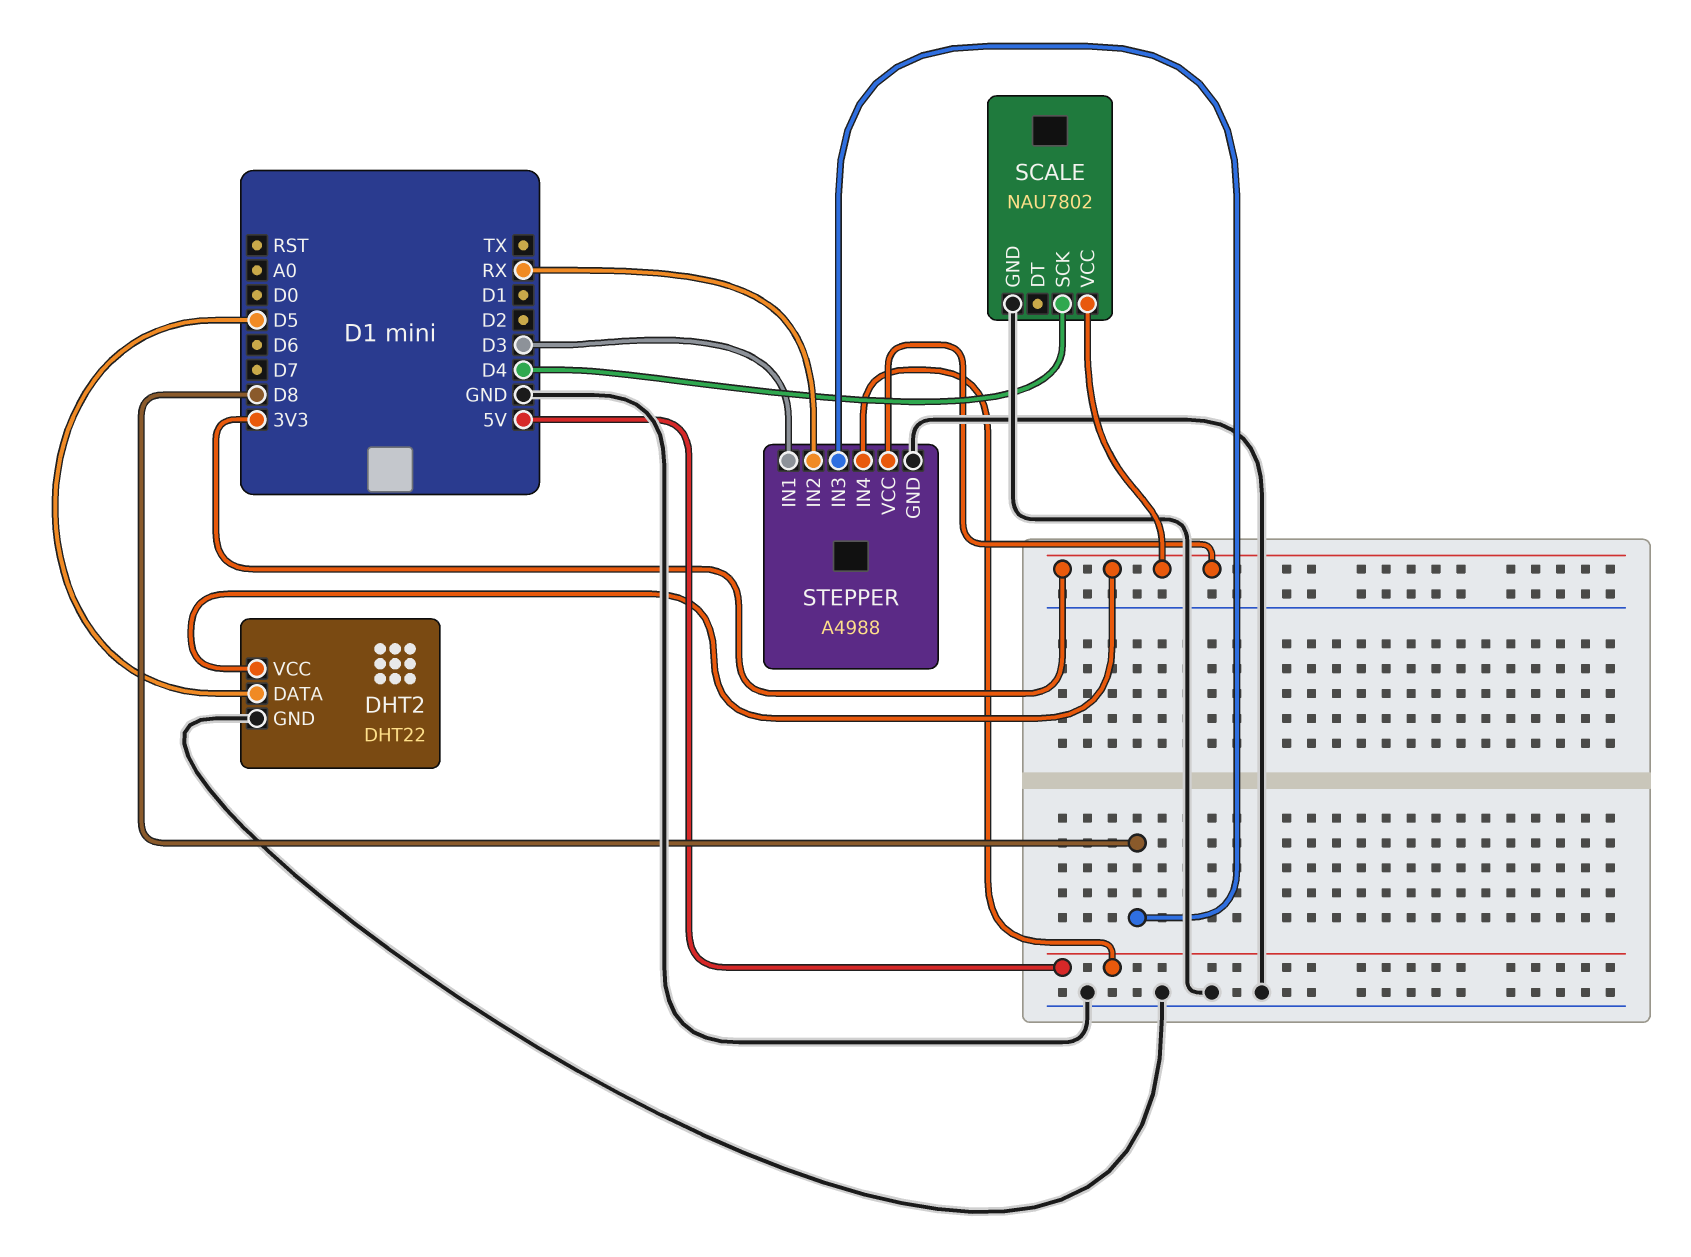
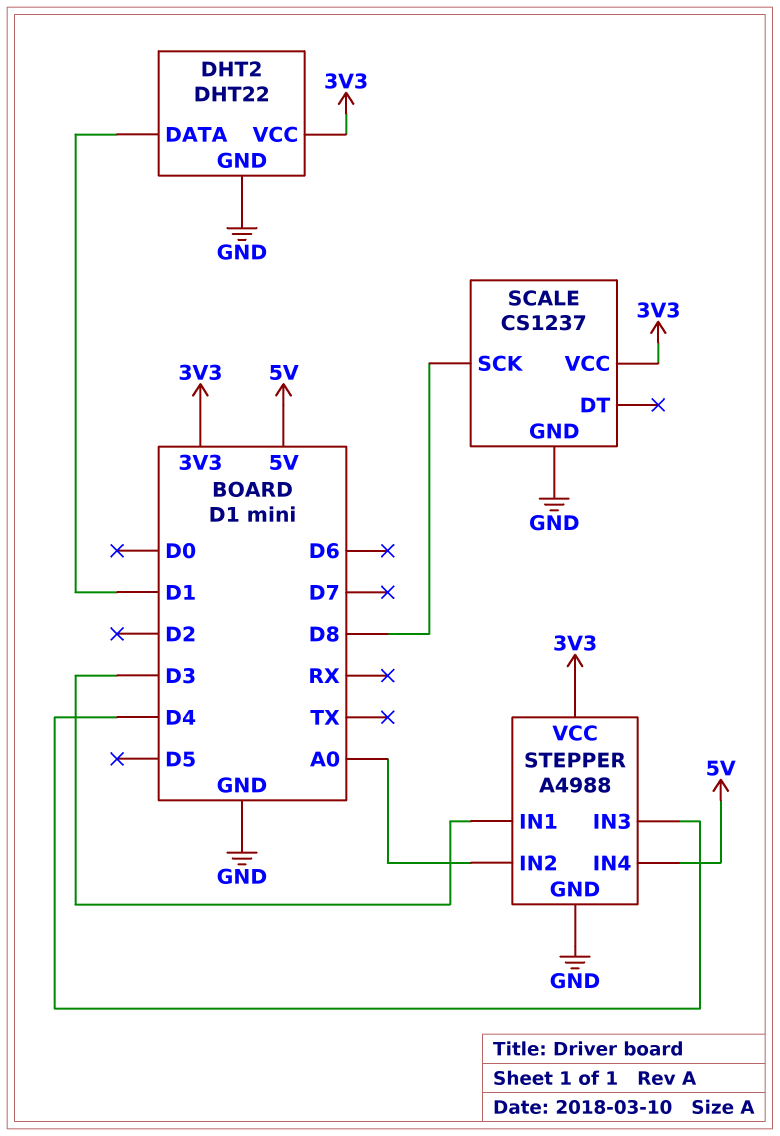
DHT2 pin DATA: D5 -> D1
SCALE: NAU7802 -> CS1237
SCALE pin SCK: D4 -> D8
STEPPER pin IN2: RX -> A0
STEPPER pin IN3: D8 -> D4

